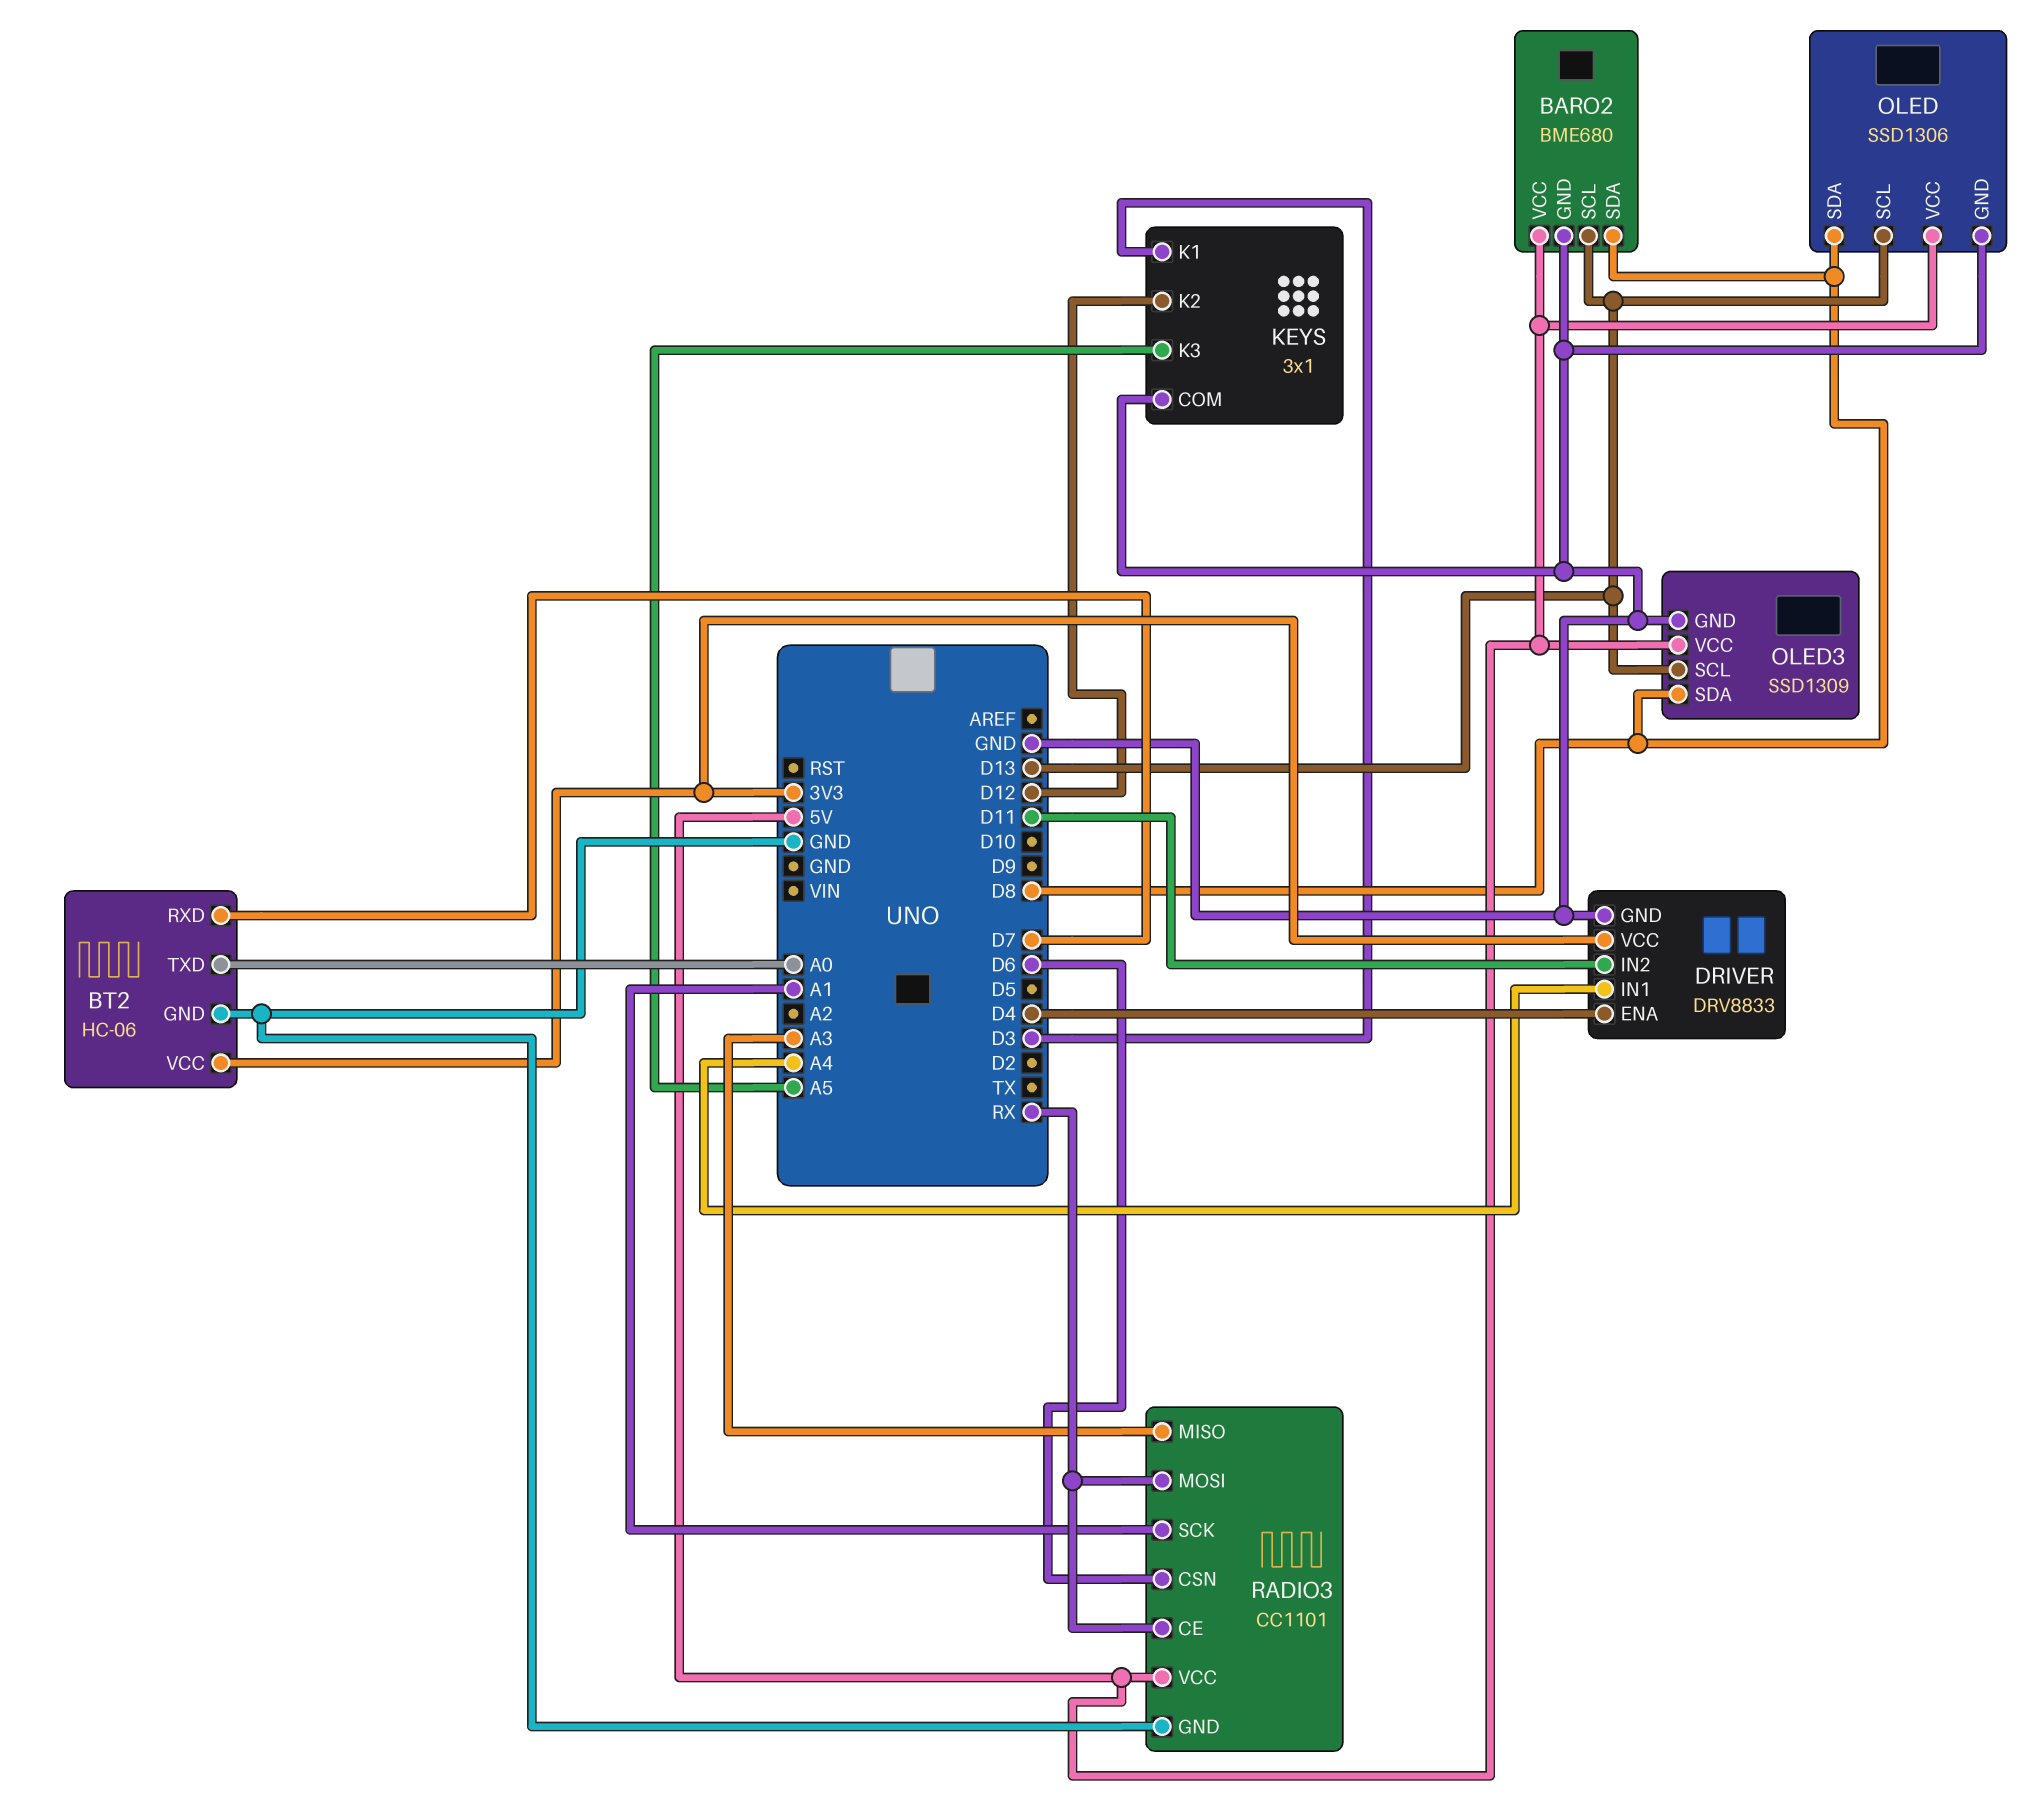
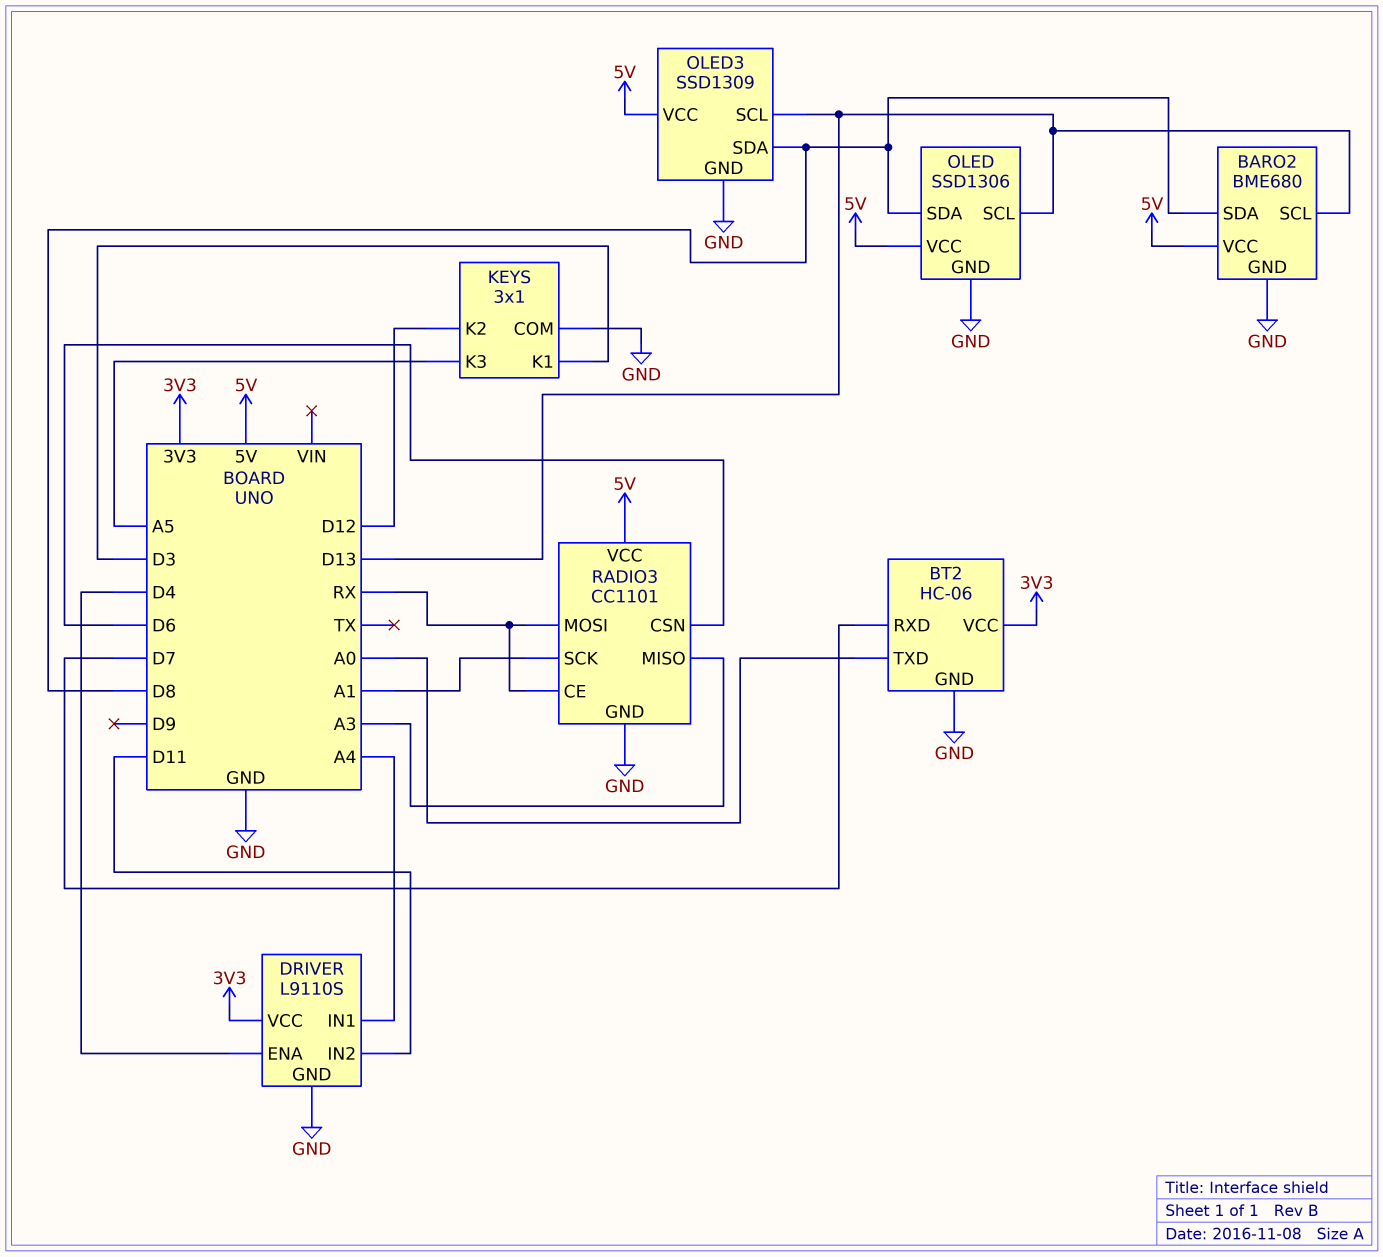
DRIVER: DRV8833 -> L9110S

